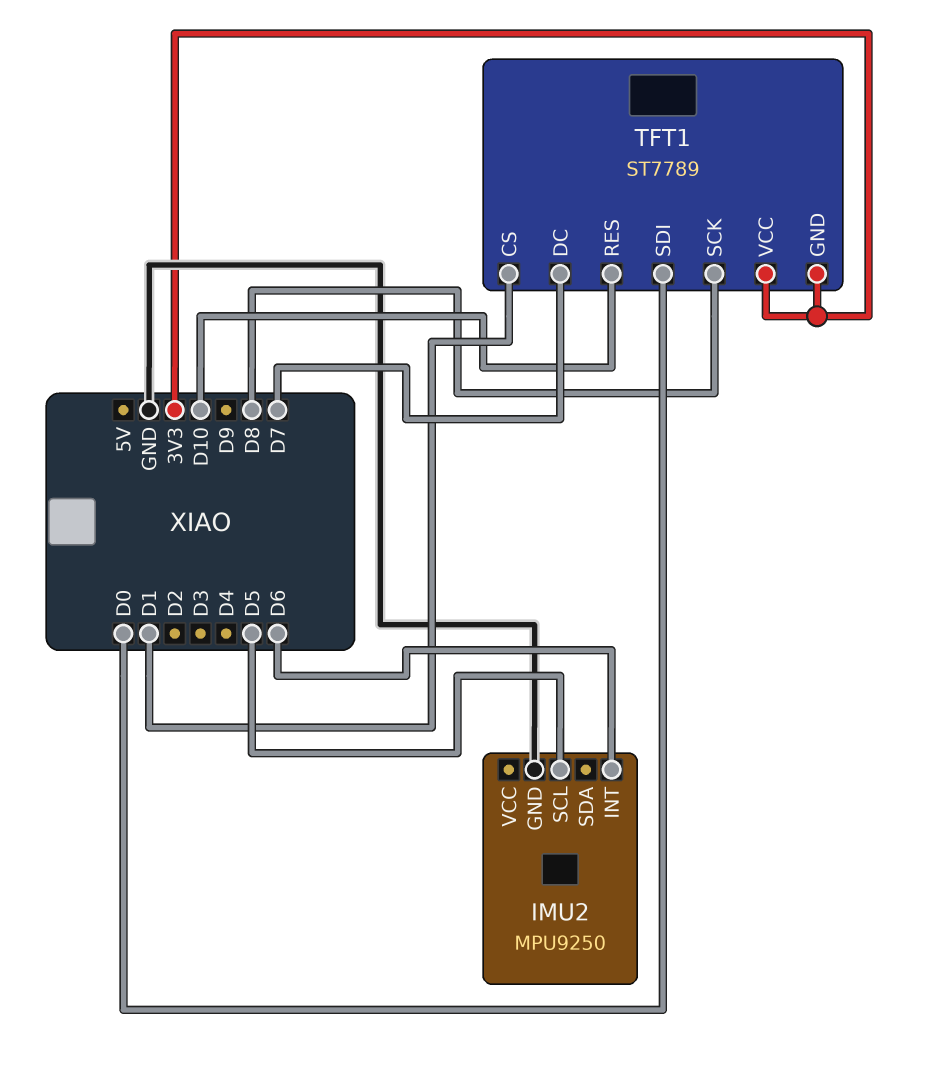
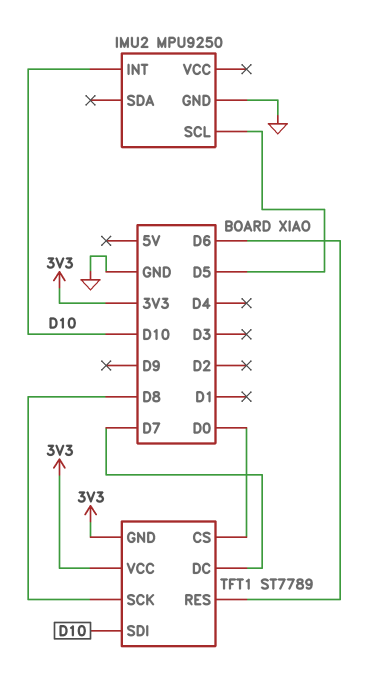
IMU2 pin INT: D6 -> D10
TFT1 pin CS: D1 -> D0
TFT1 pin RES: D10 -> D6
TFT1 pin SDI: D0 -> D10

